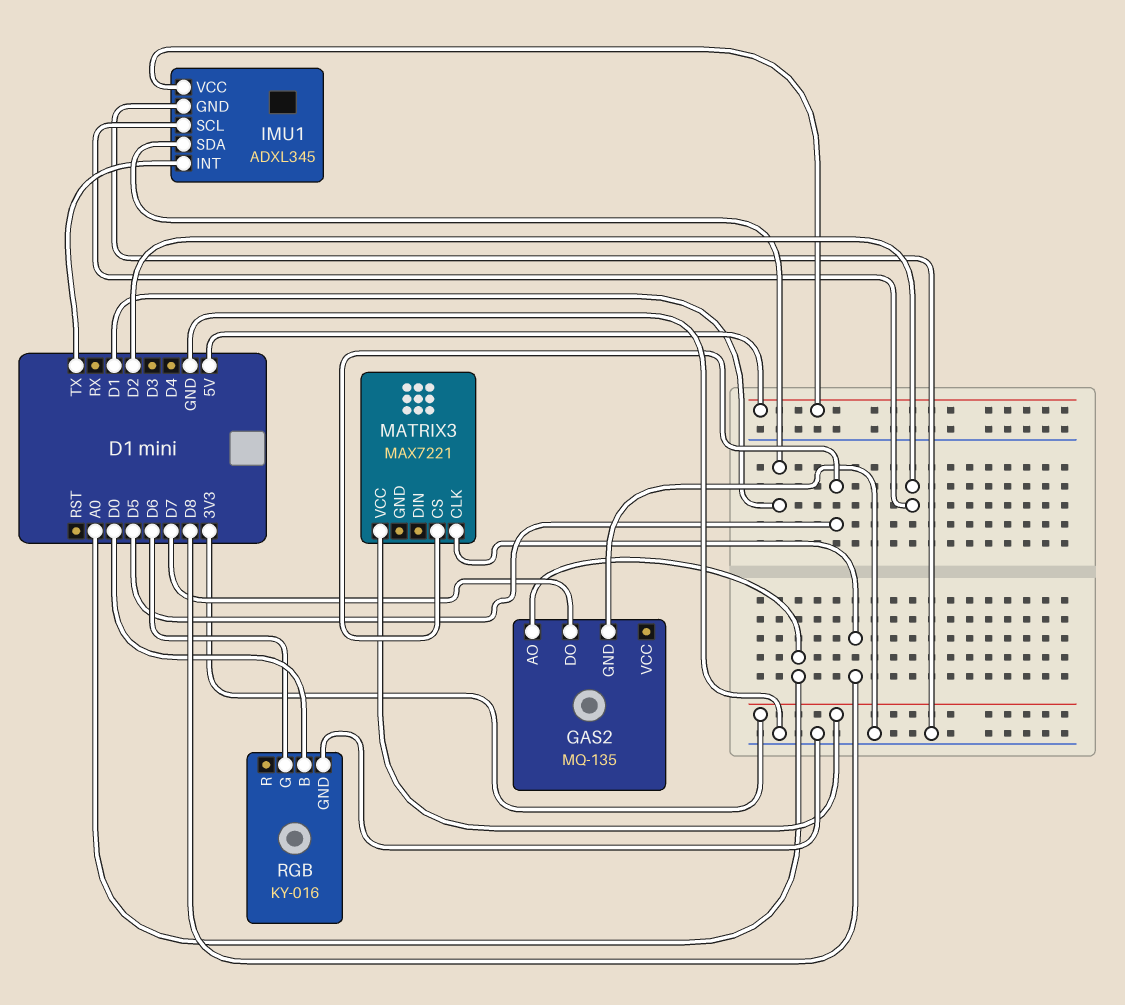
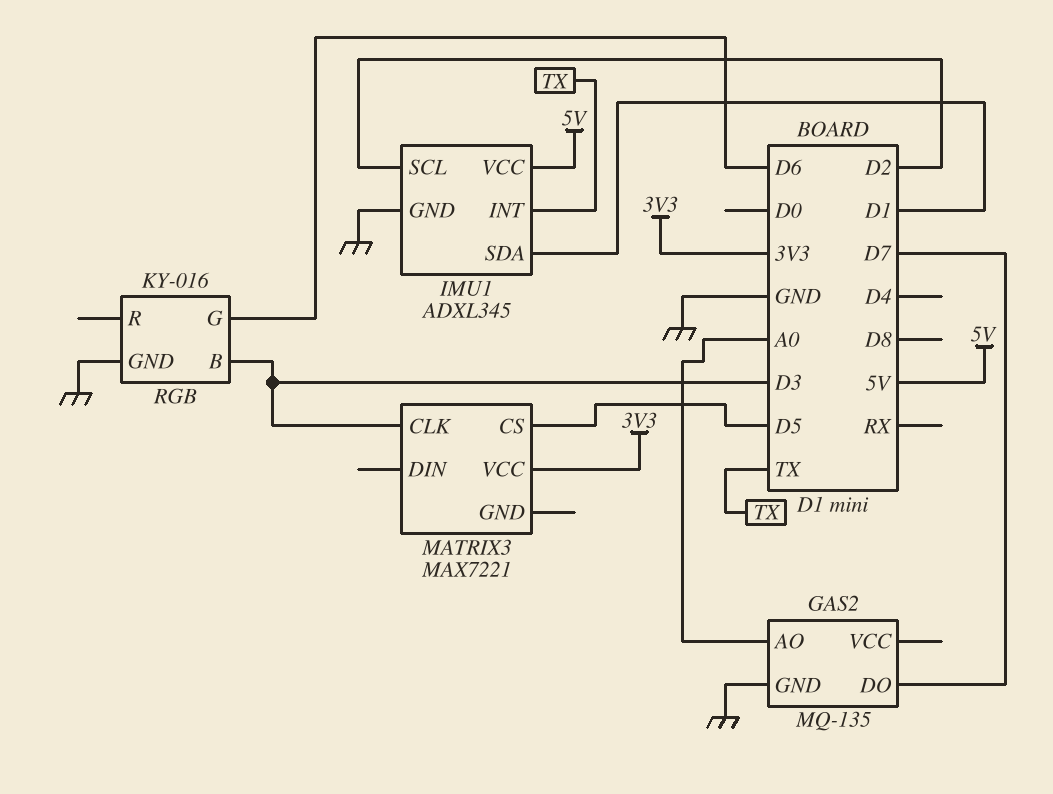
MATRIX3 pin CLK: D8 -> D3
RGB pin B: D0 -> D3

